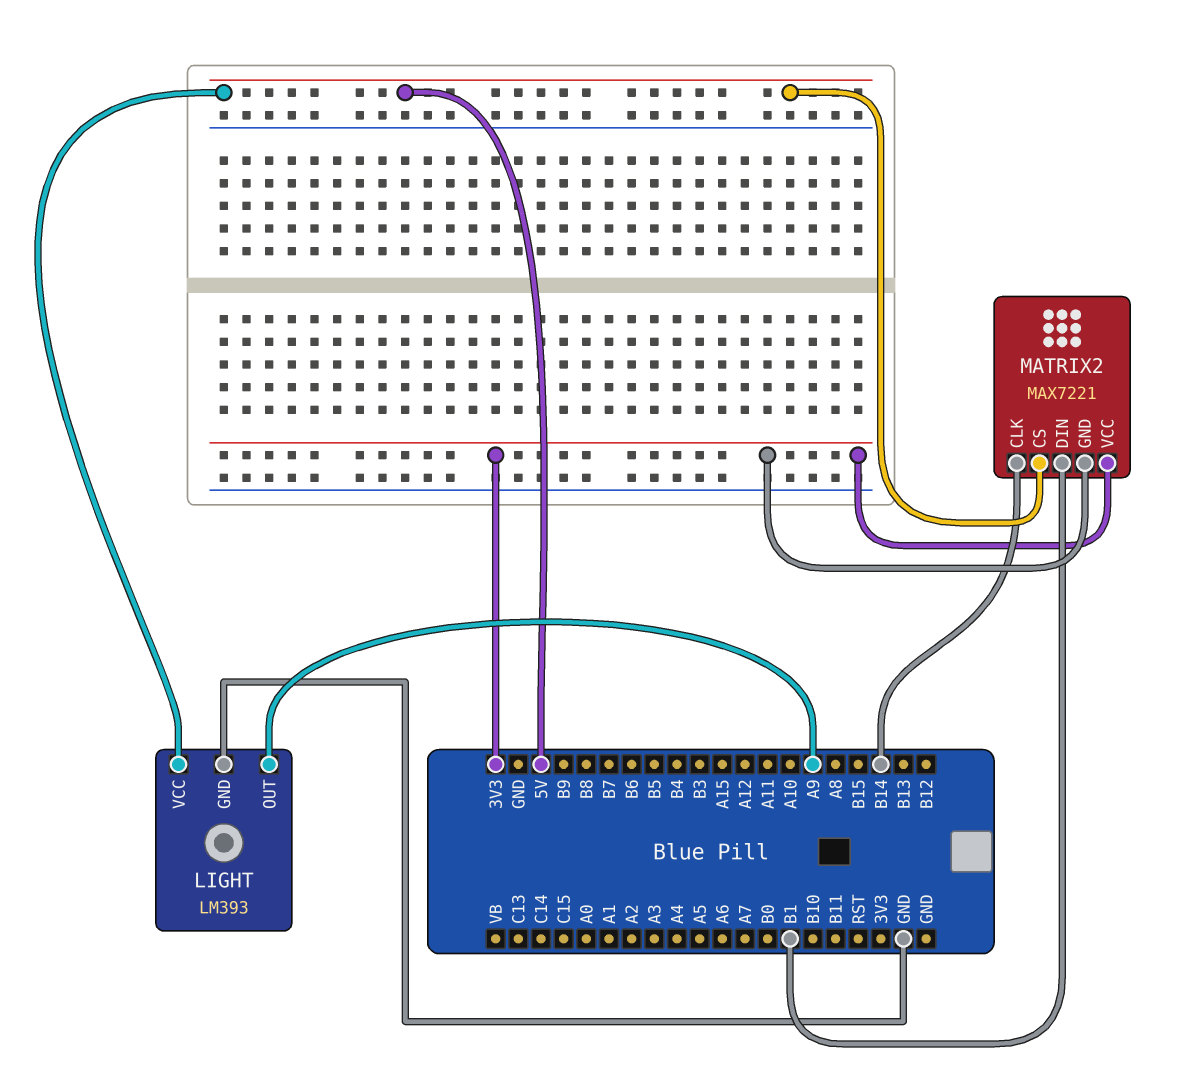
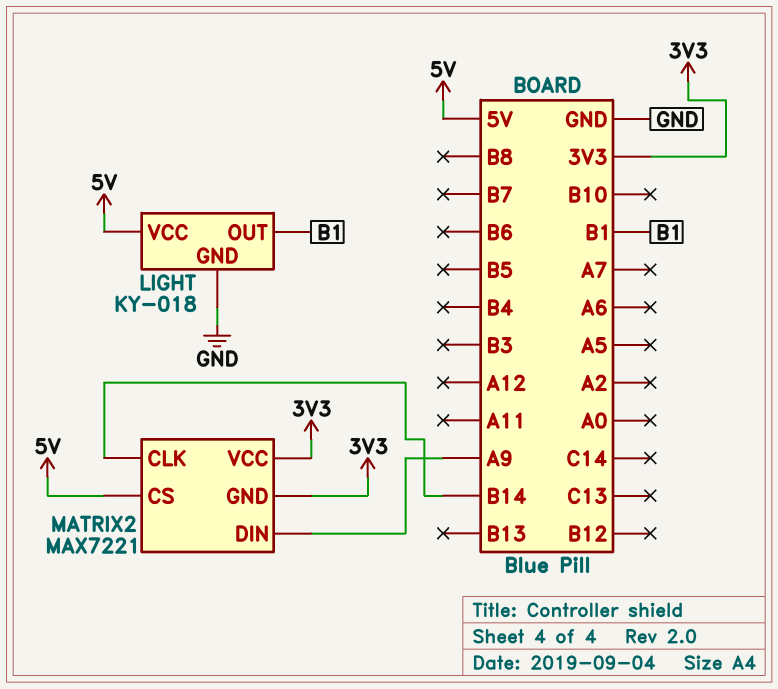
LIGHT: LM393 -> KY-018
LIGHT pin OUT: A9 -> B1
MATRIX2 pin DIN: B1 -> A9

